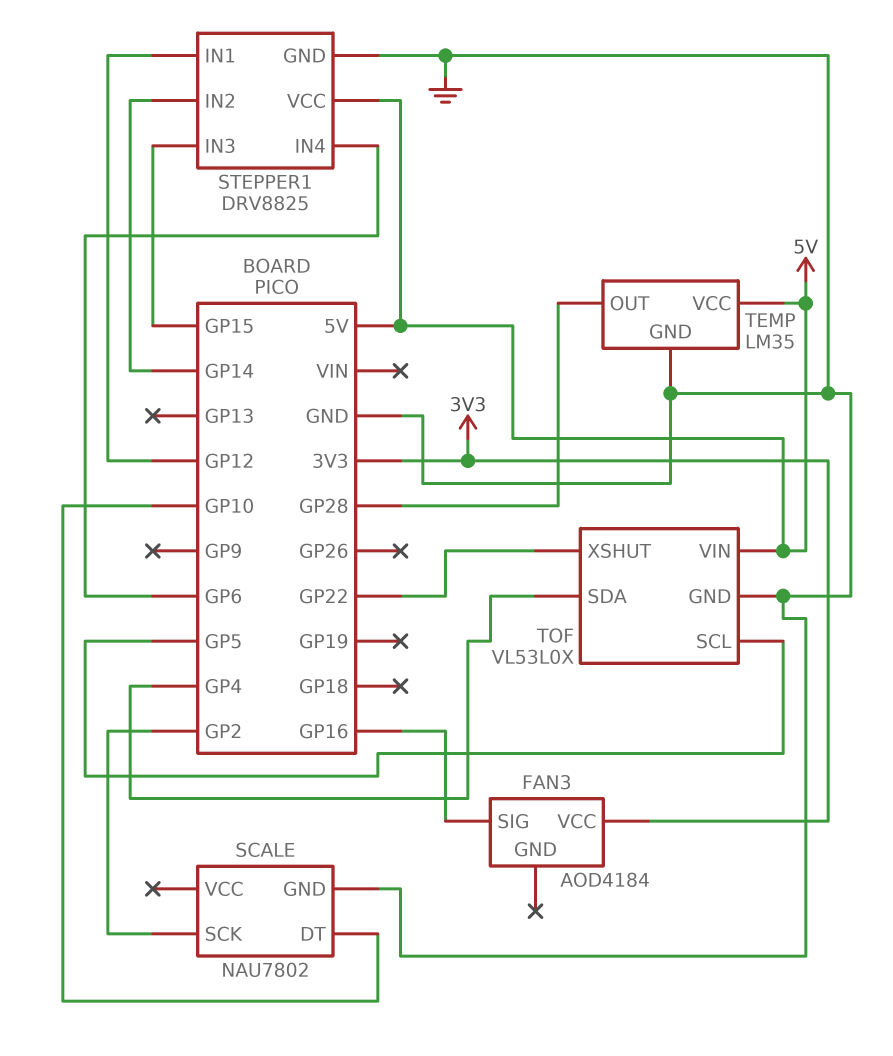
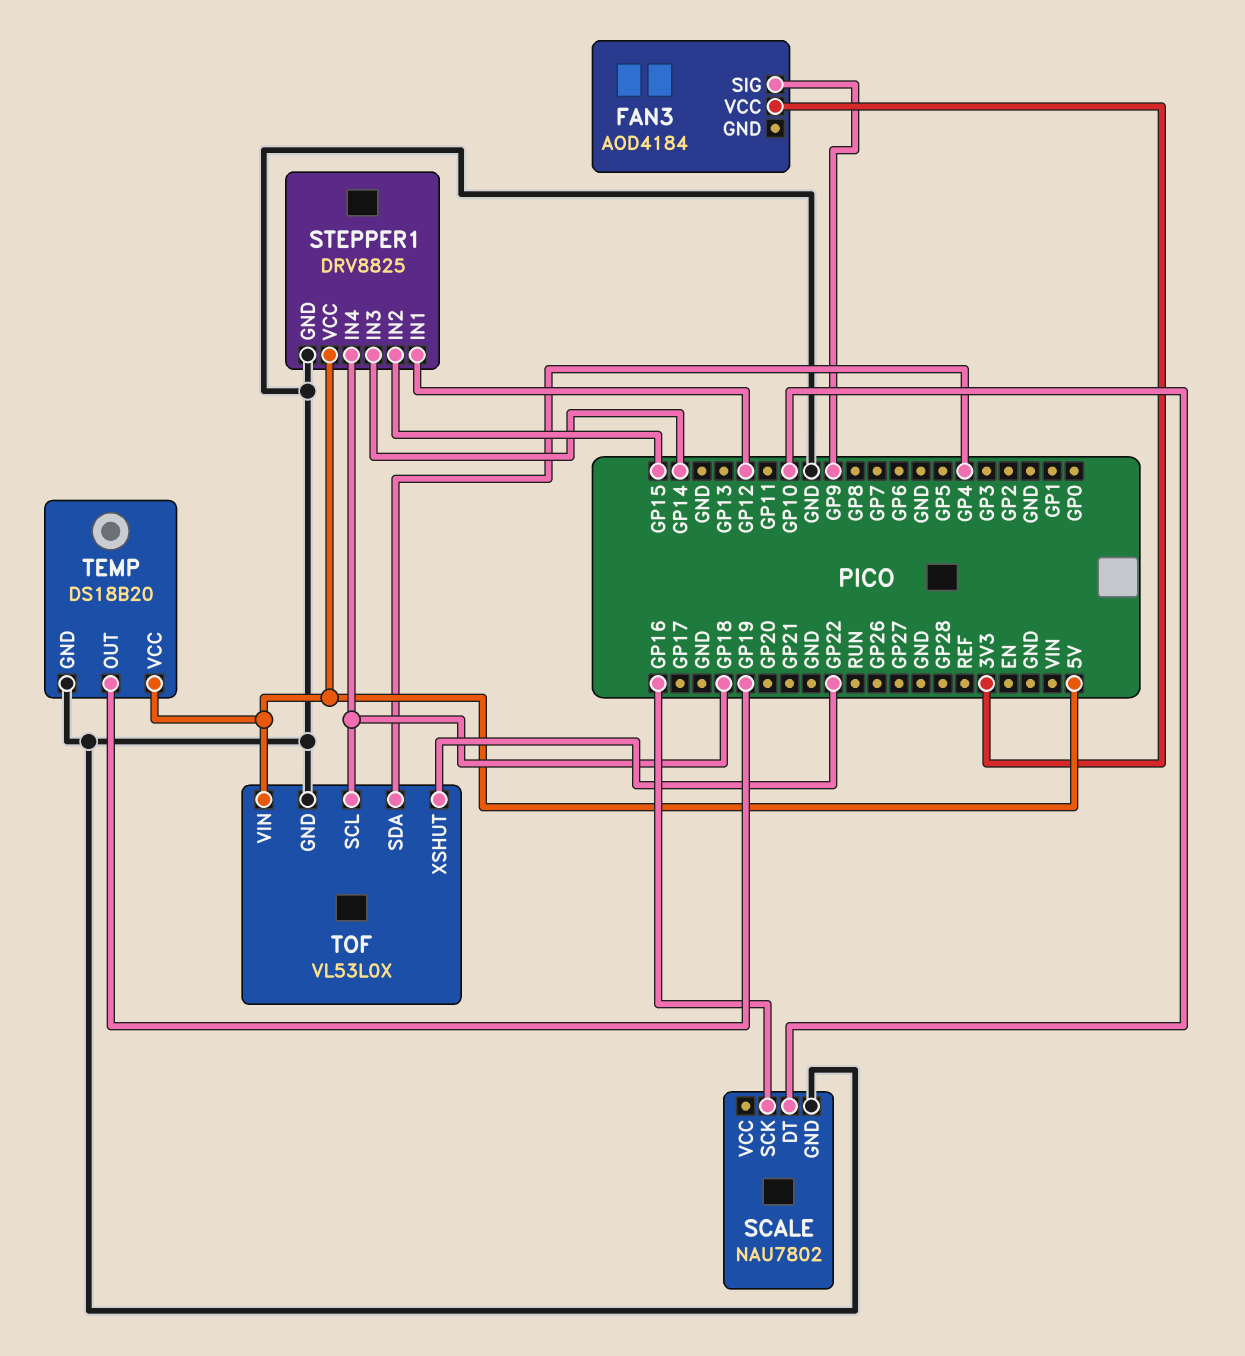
FAN3 pin SIG: GP16 -> GP9
SCALE pin SCK: GP2 -> GP16
STEPPER1 pin IN2: GP14 -> GP15
STEPPER1 pin IN3: GP15 -> GP14
STEPPER1 pin IN4: GP6 -> GP18
TEMP: LM35 -> DS18B20
TEMP pin OUT: GP28 -> GP19
TOF pin SCL: GP5 -> GP18

